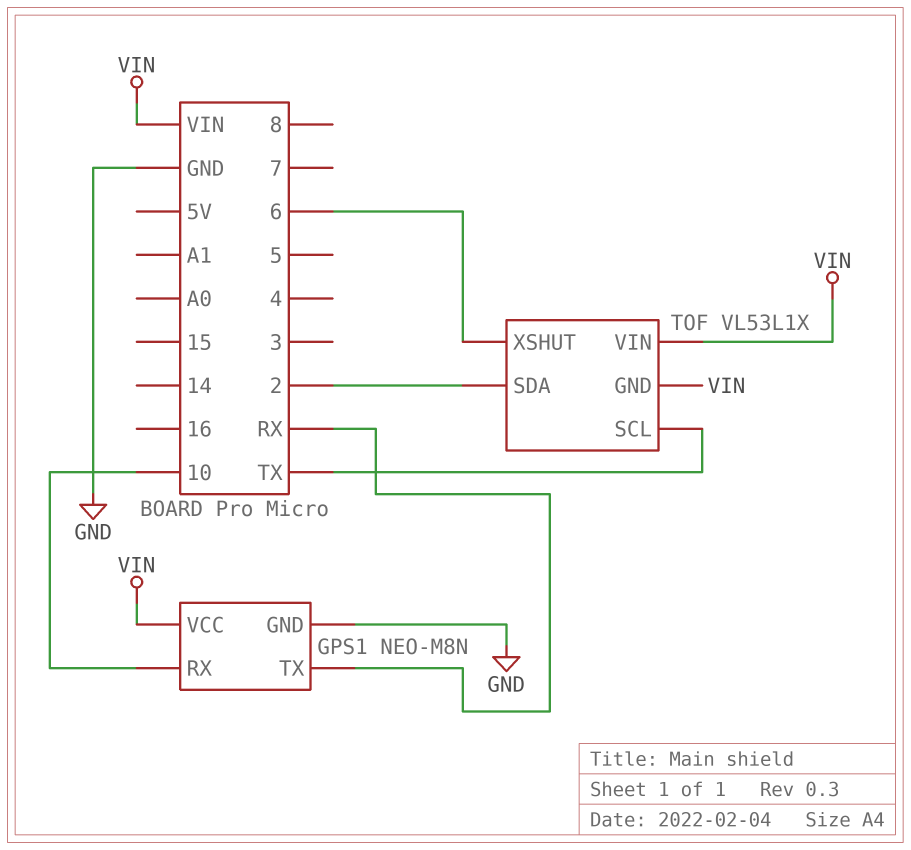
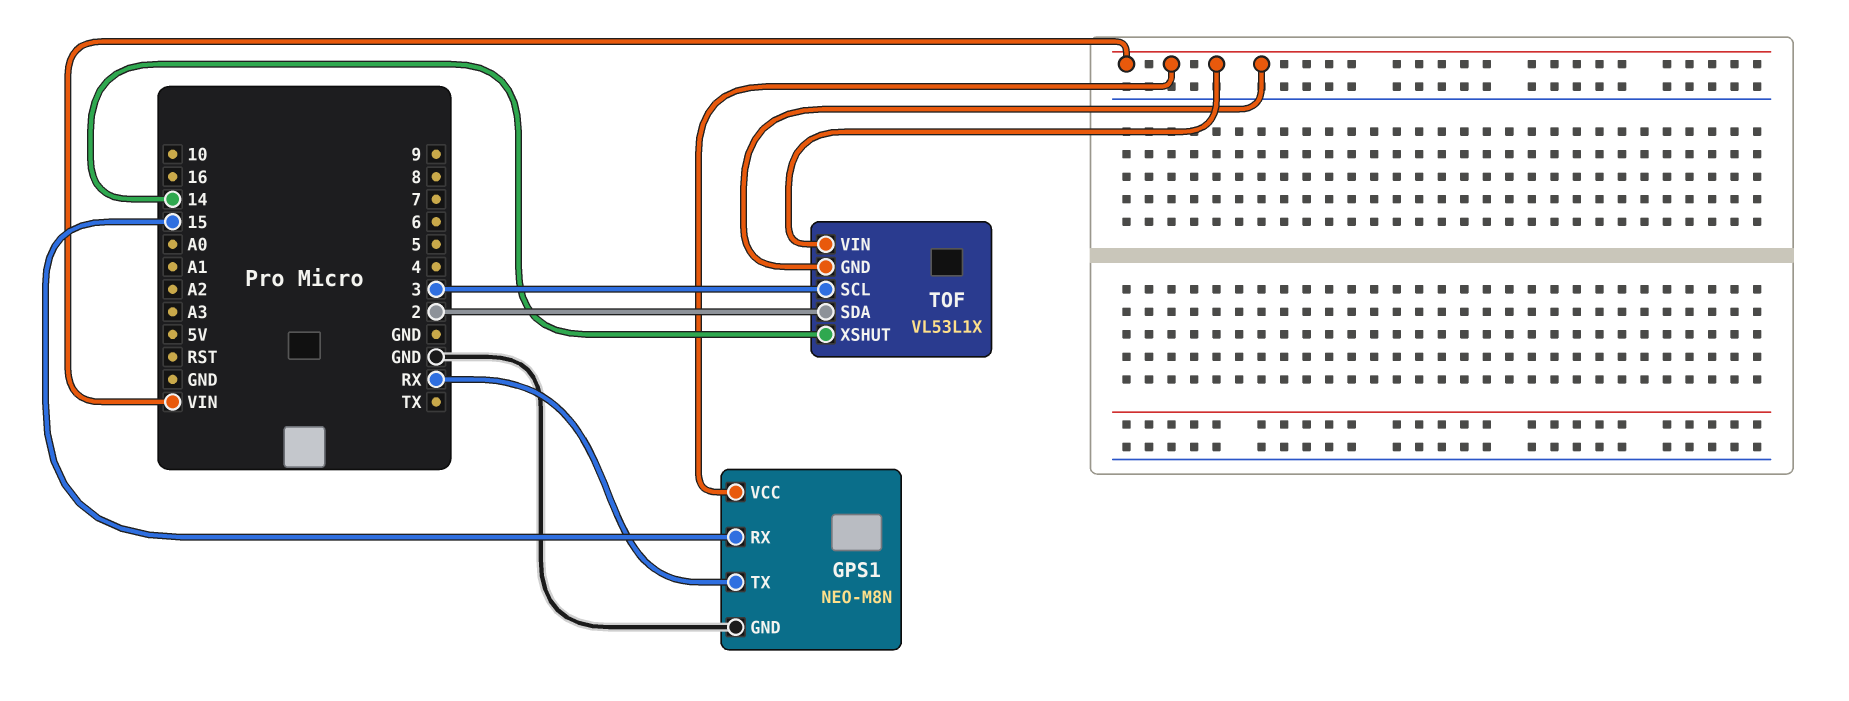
GPS1 pin RX: 10 -> 15
TOF pin SCL: TX -> 3
TOF pin XSHUT: 6 -> 14

